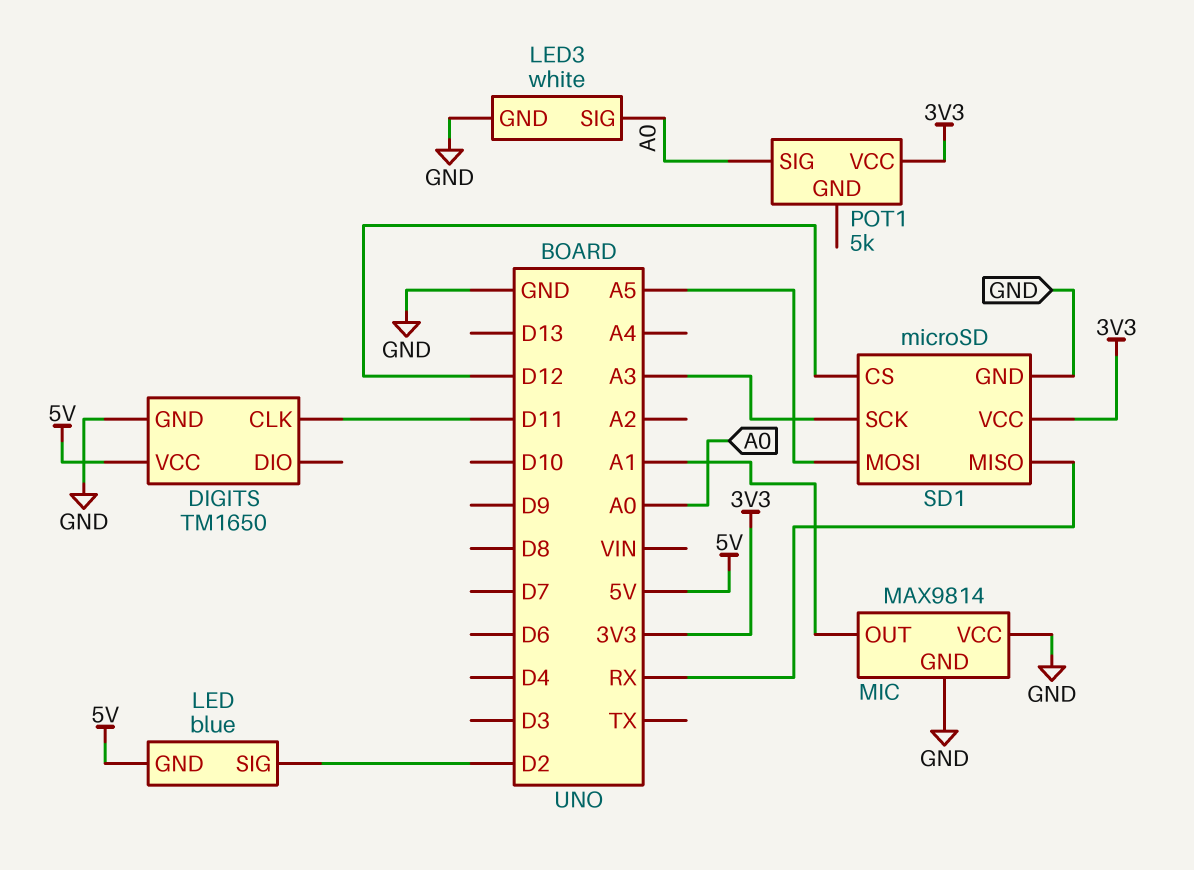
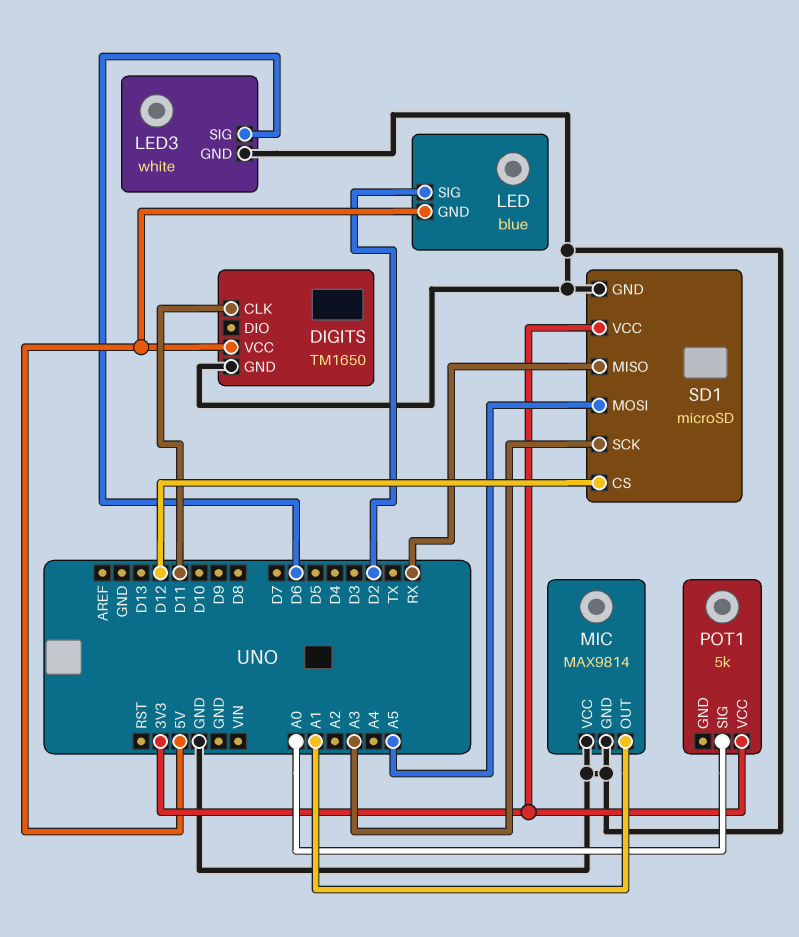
LED3 pin SIG: A0 -> D6

